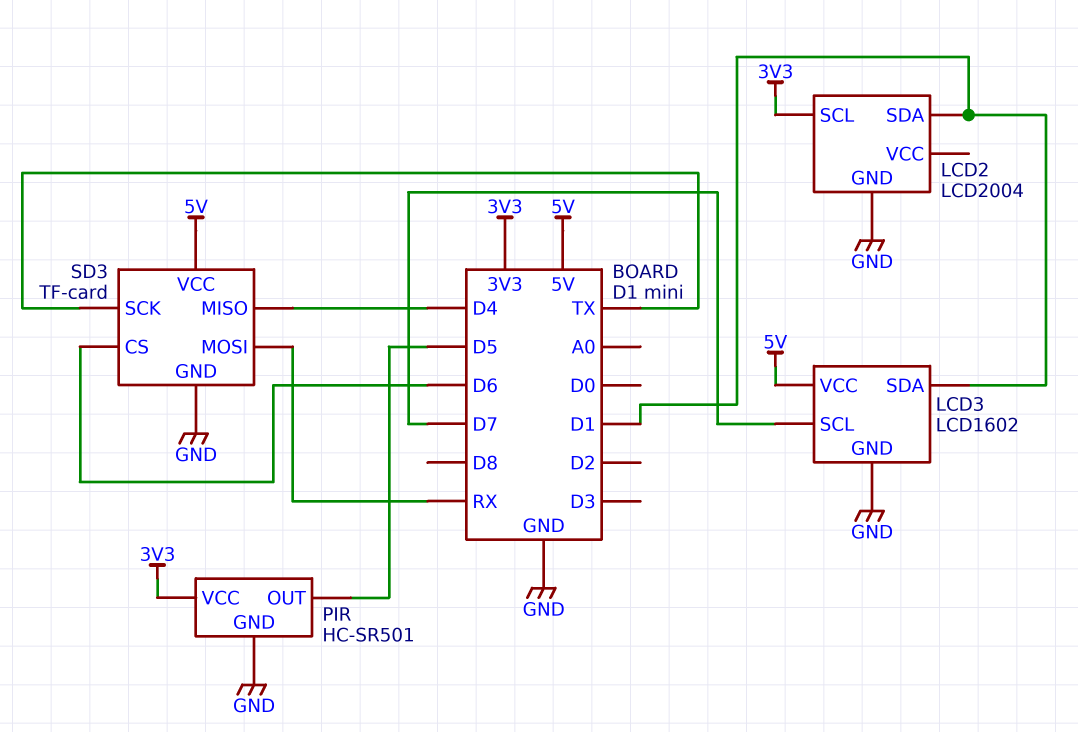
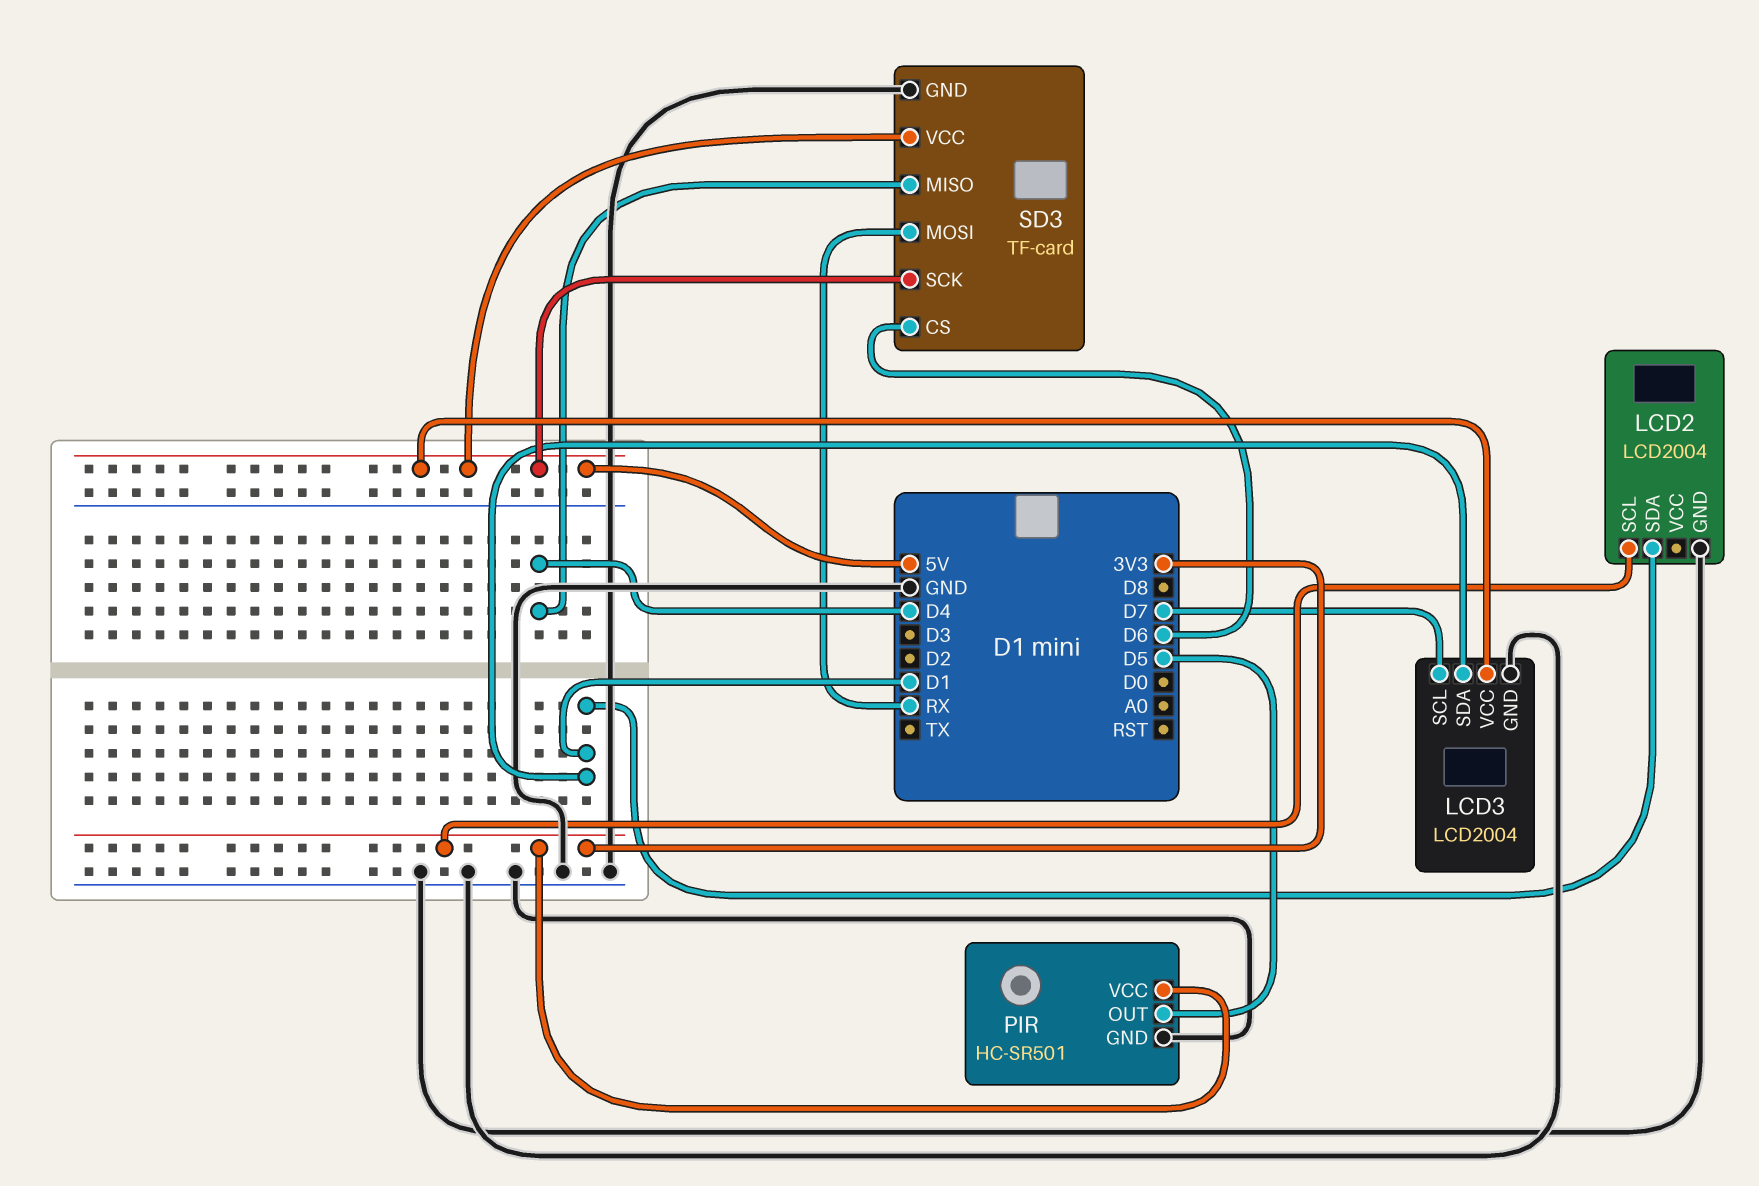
LCD3: LCD1602 -> LCD2004
SD3 pin SCK: TX -> 5V

